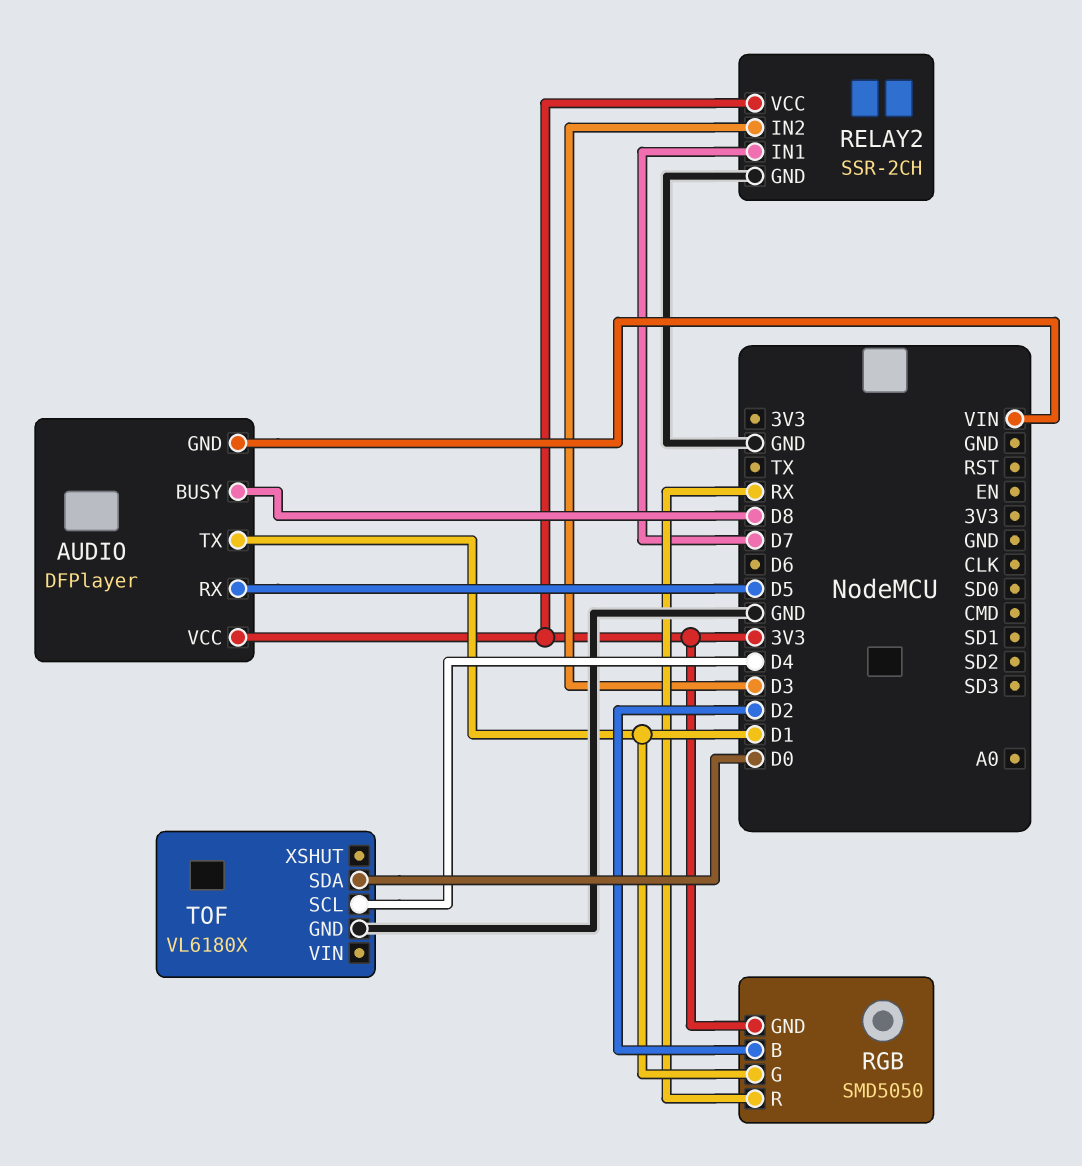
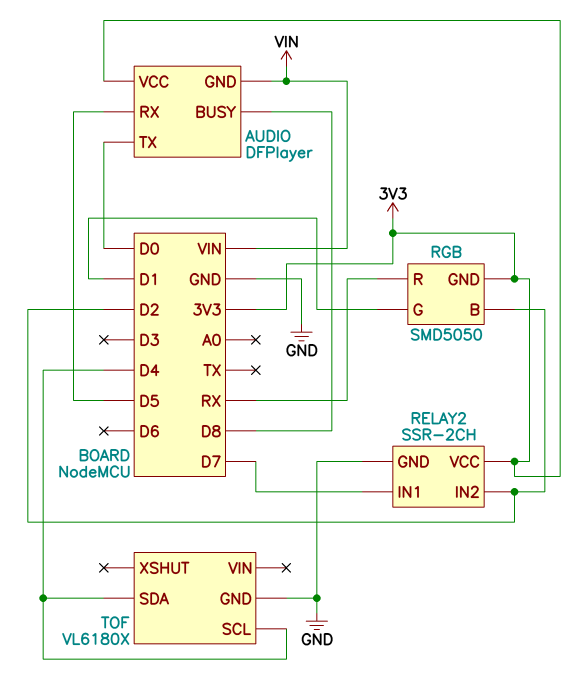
AUDIO pin TX: D1 -> D0
RELAY2 pin IN2: D3 -> D2
TOF pin SDA: D0 -> D4

